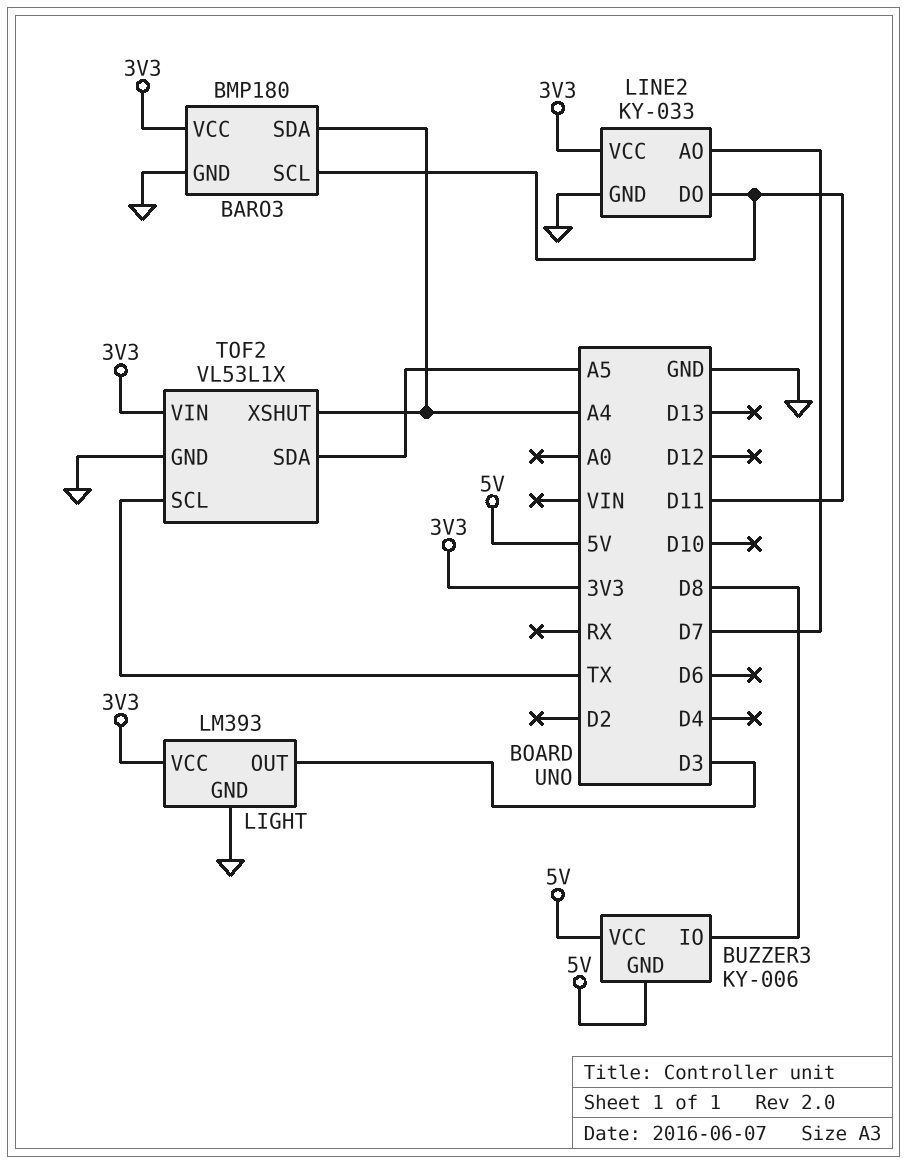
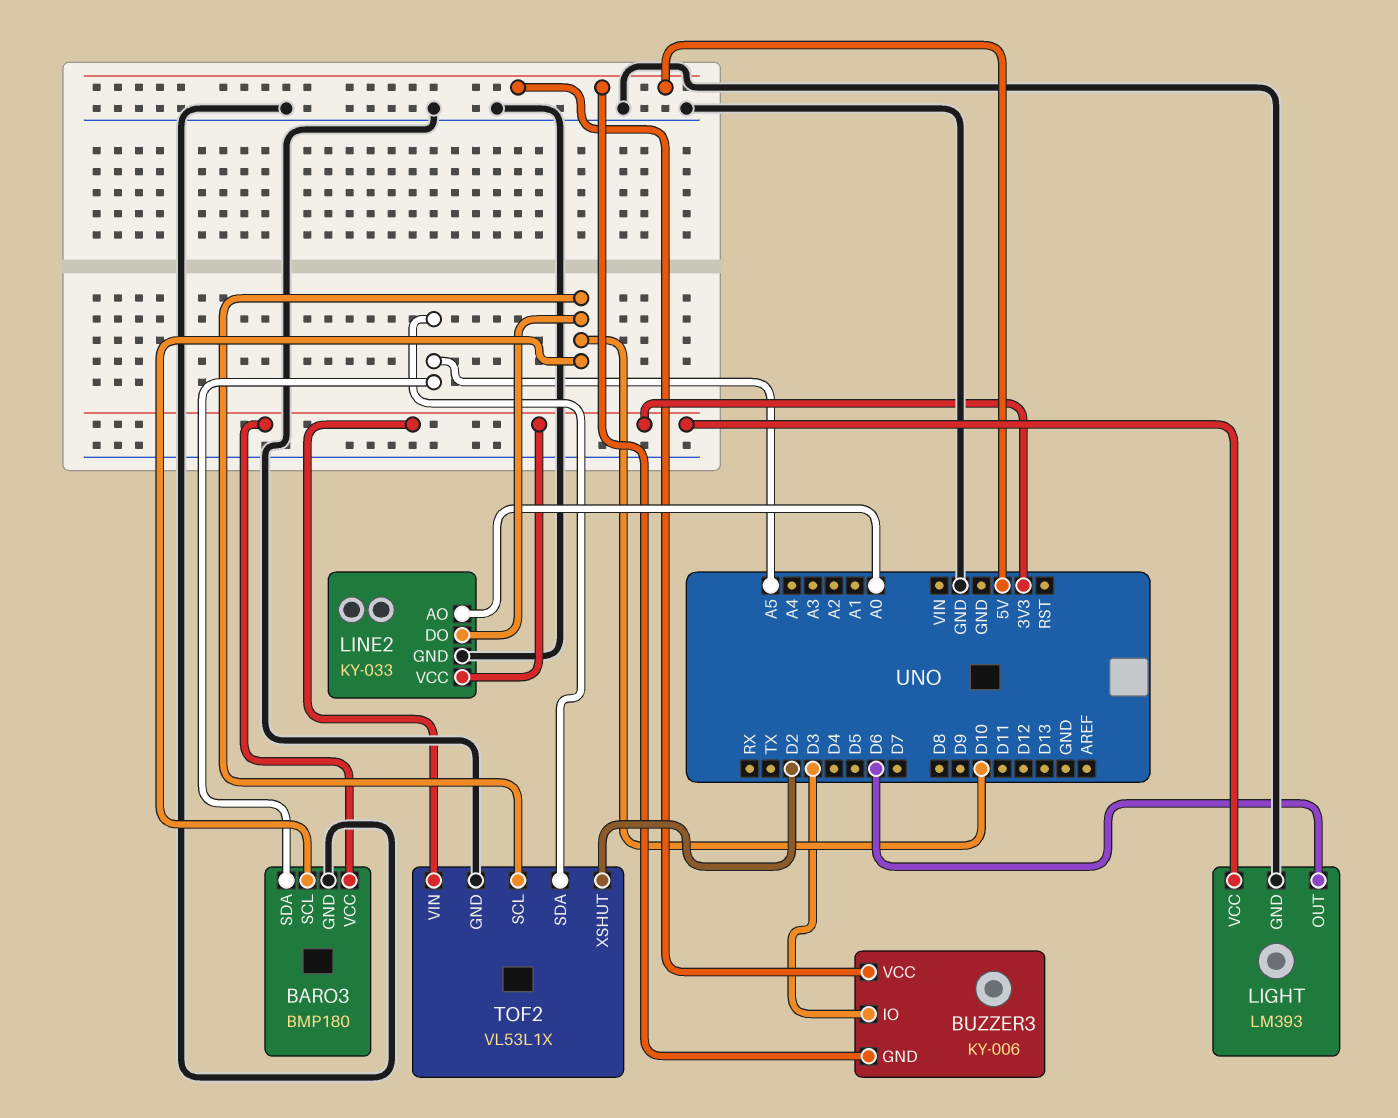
BARO3 pin SCL: D11 -> D10
BARO3 pin SDA: A4 -> A5
BUZZER3 pin IO: D8 -> D3
LIGHT pin OUT: D3 -> D6
LINE2 pin AO: D7 -> A0
LINE2 pin DO: D11 -> D10
TOF2 pin SCL: TX -> D10
TOF2 pin XSHUT: A4 -> D2

